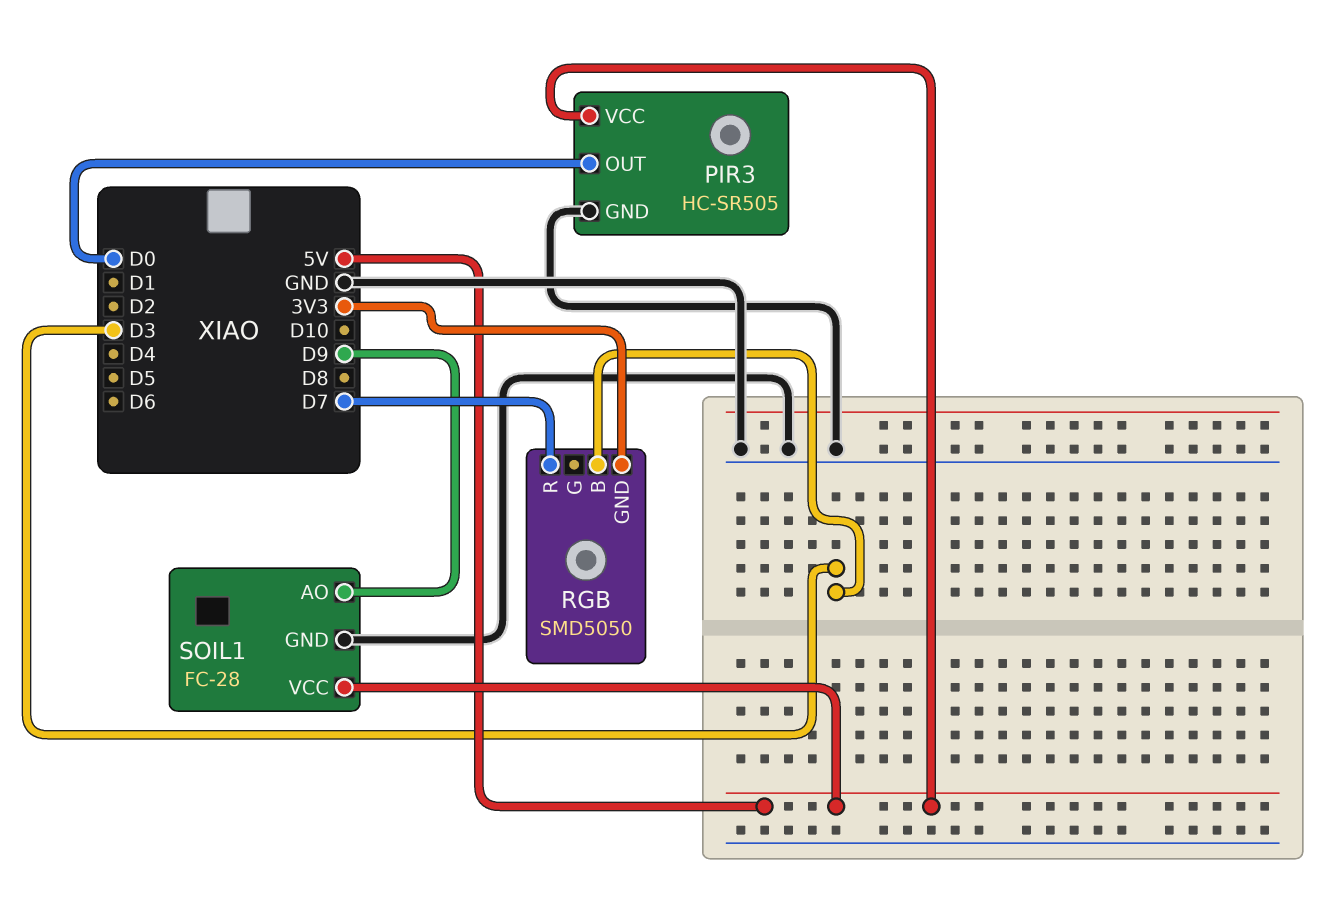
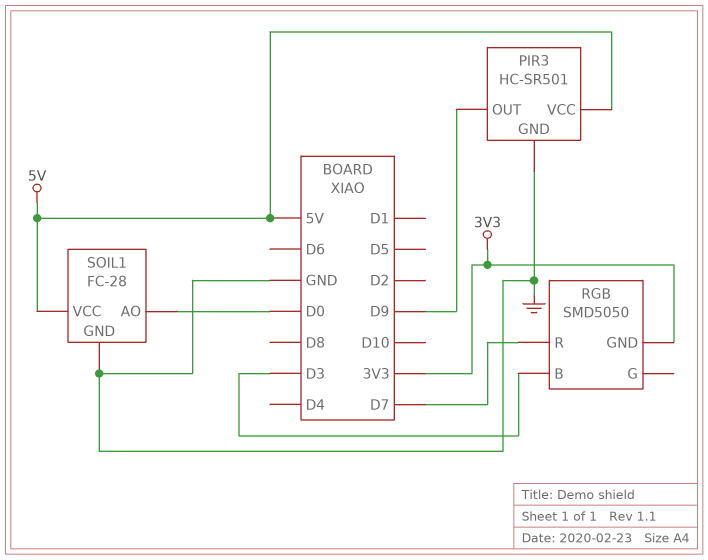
PIR3: HC-SR505 -> HC-SR501
PIR3 pin OUT: D0 -> D9
SOIL1 pin AO: D9 -> D0

